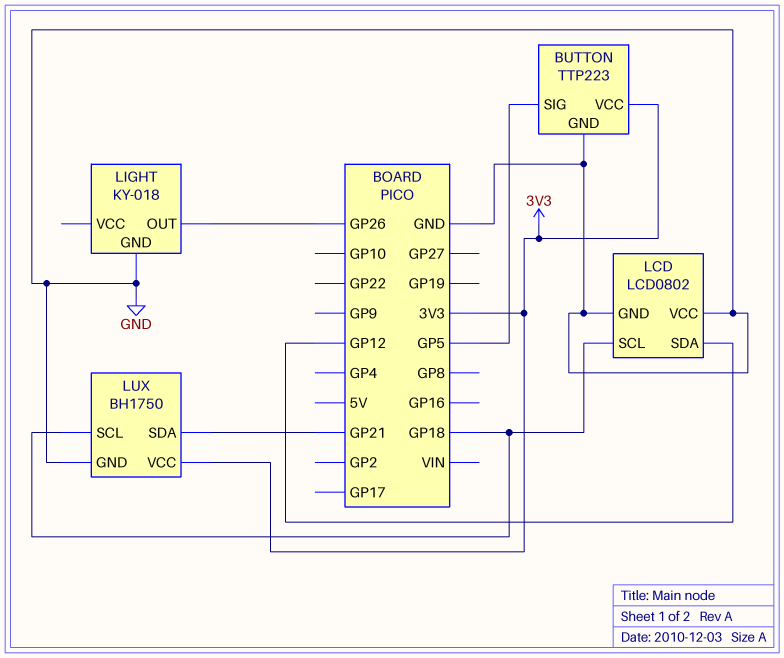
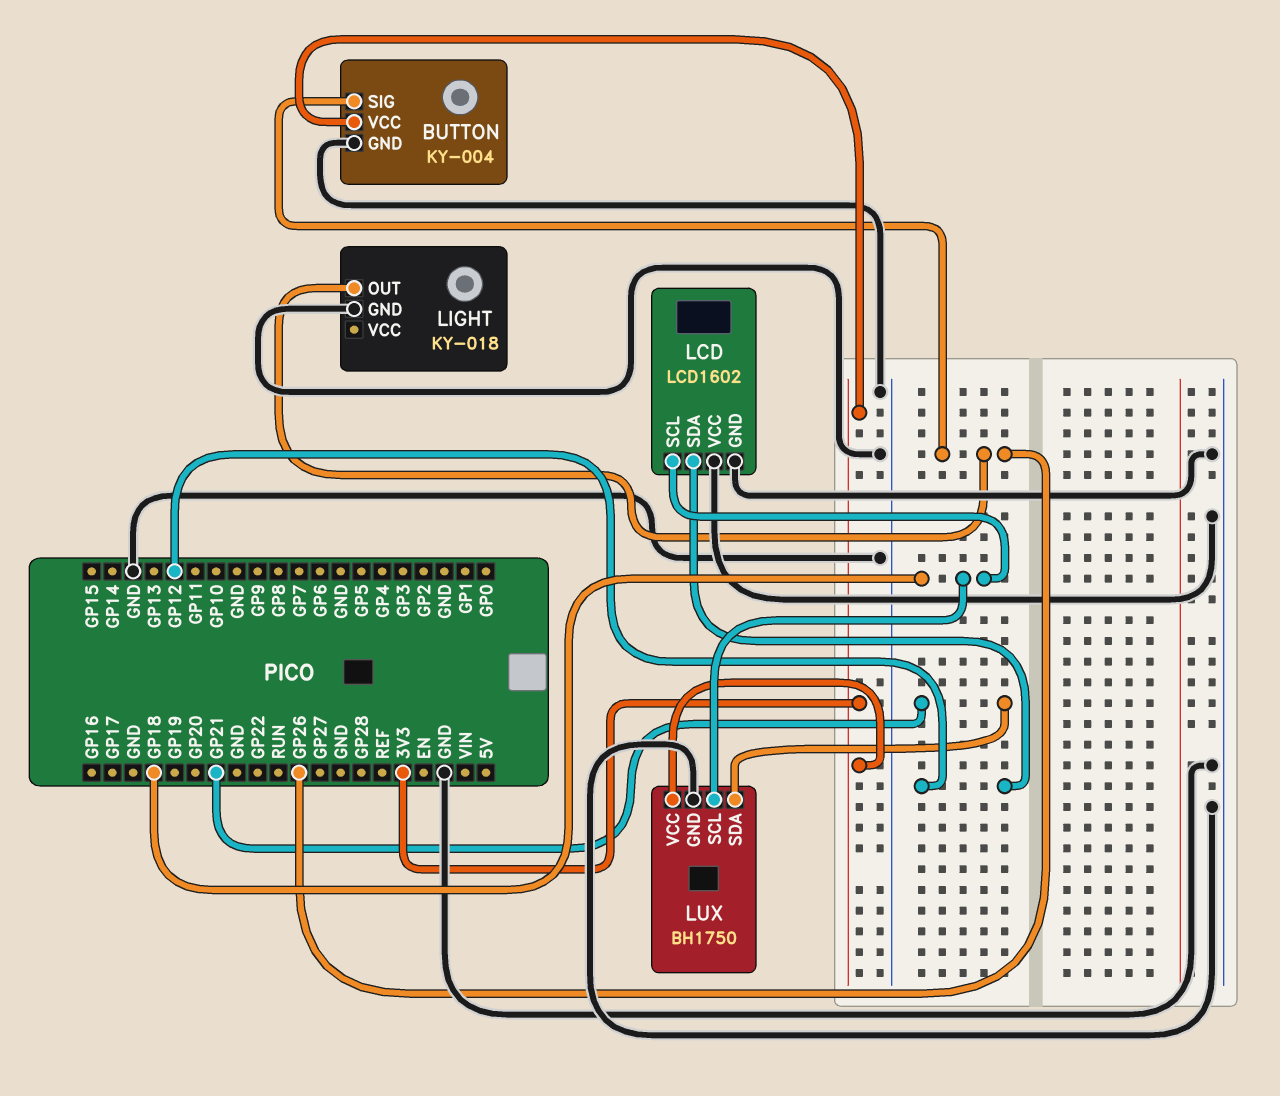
BUTTON: TTP223 -> KY-004
BUTTON pin SIG: GP5 -> GP26
LCD: LCD0802 -> LCD1602

